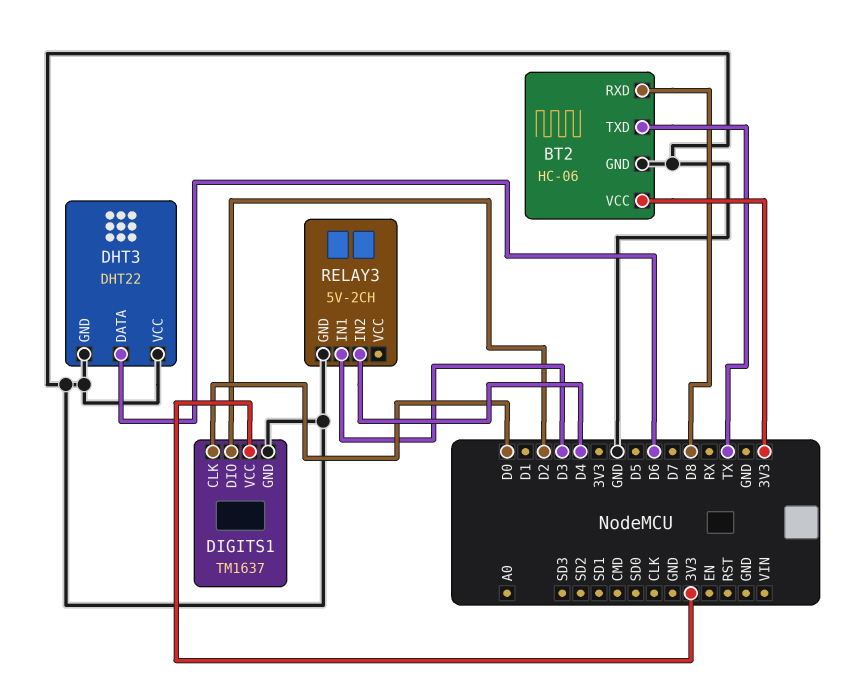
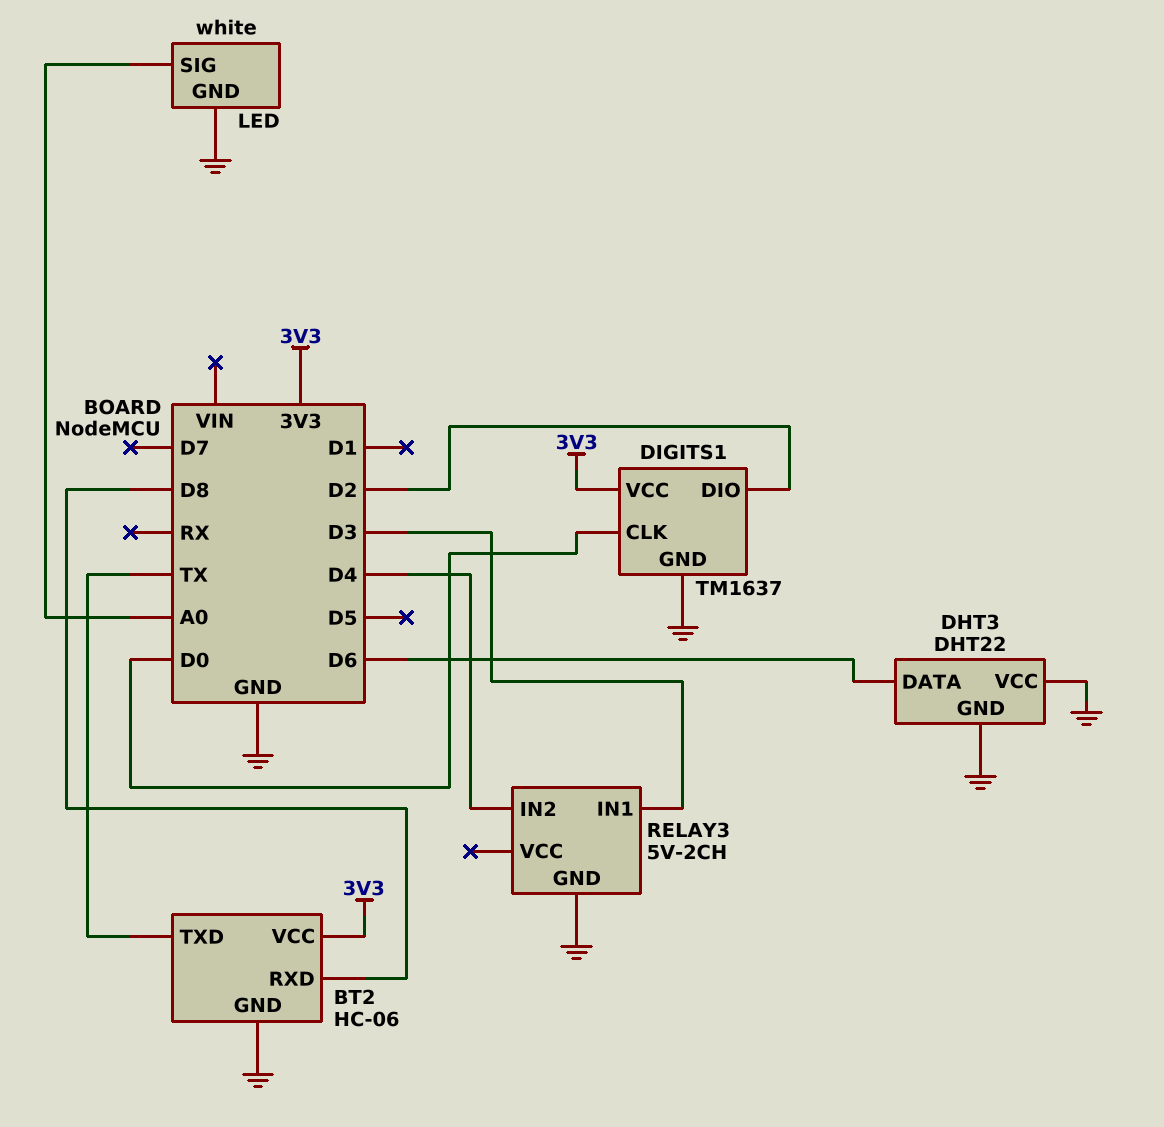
LED: none -> white
LED pin GND: none -> GND
LED pin SIG: none -> A0

